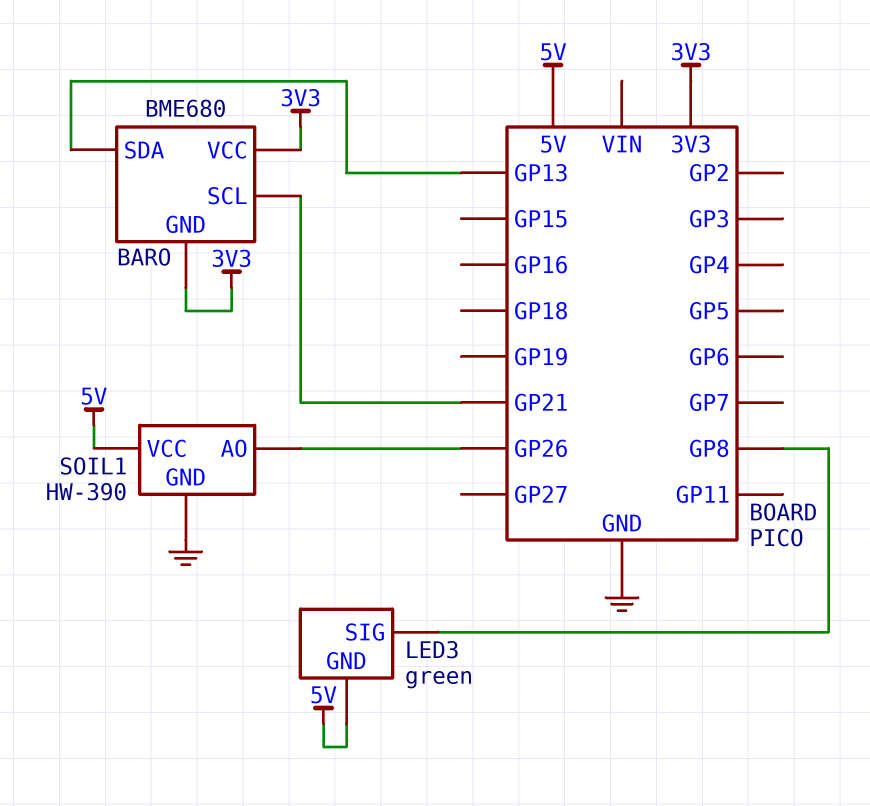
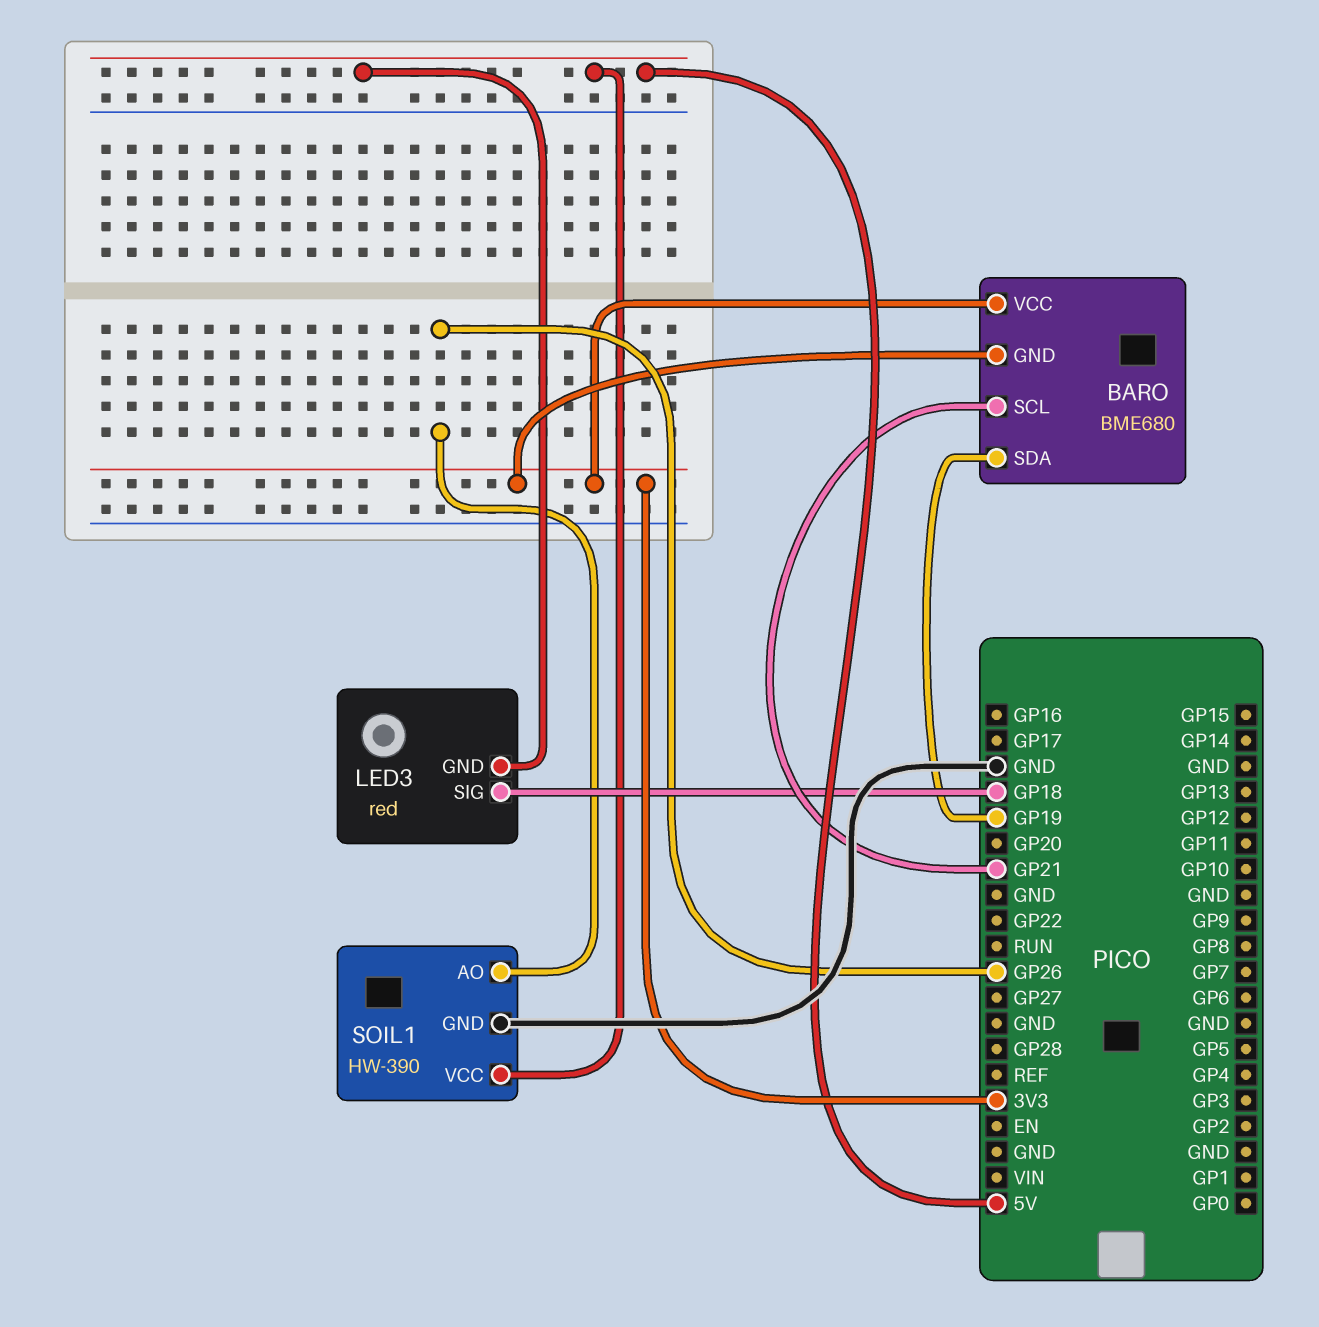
BARO pin SDA: GP13 -> GP19
LED3: green -> red
LED3 pin SIG: GP8 -> GP18

